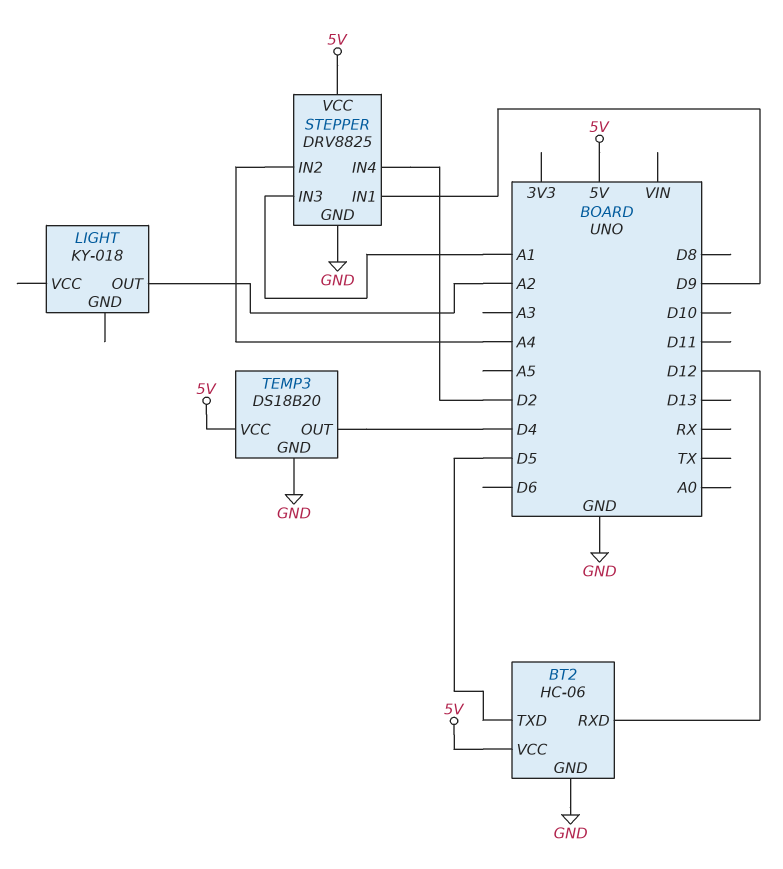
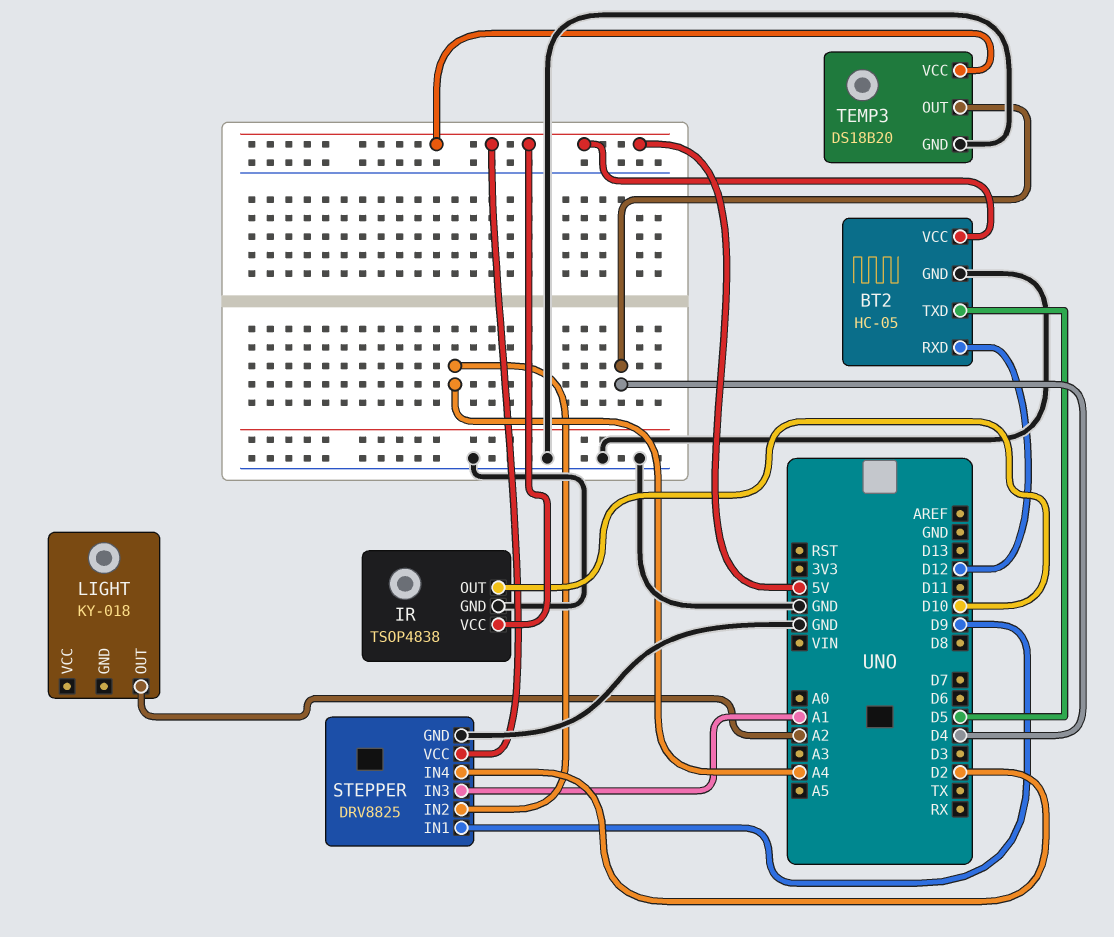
BT2: HC-06 -> HC-05
IR: none -> TSOP4838
IR pin GND: none -> GND
IR pin OUT: none -> D10
IR pin VCC: none -> 5V

